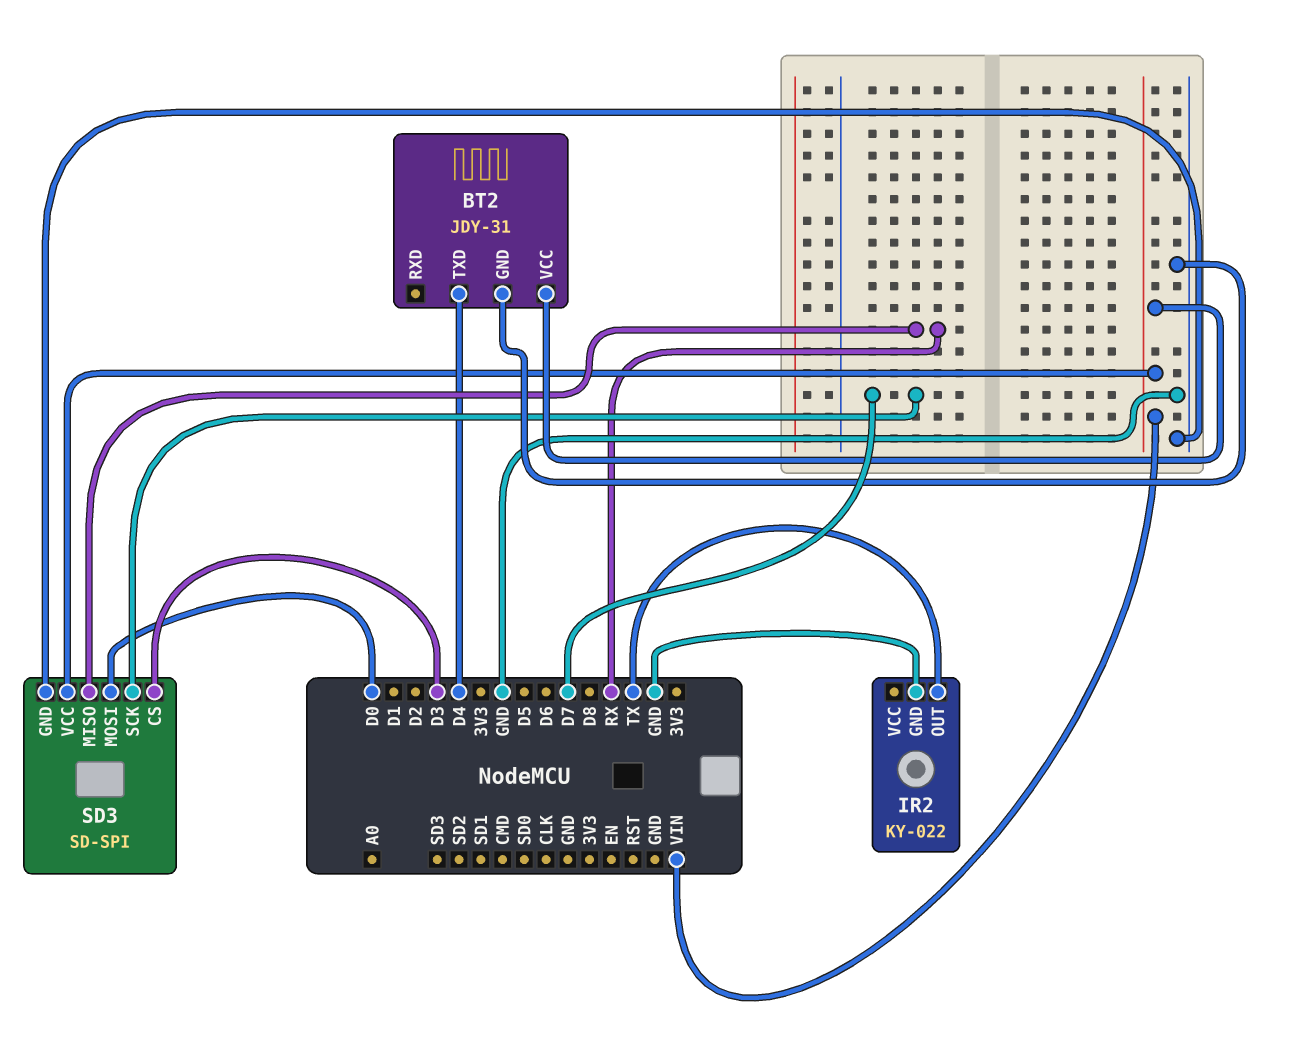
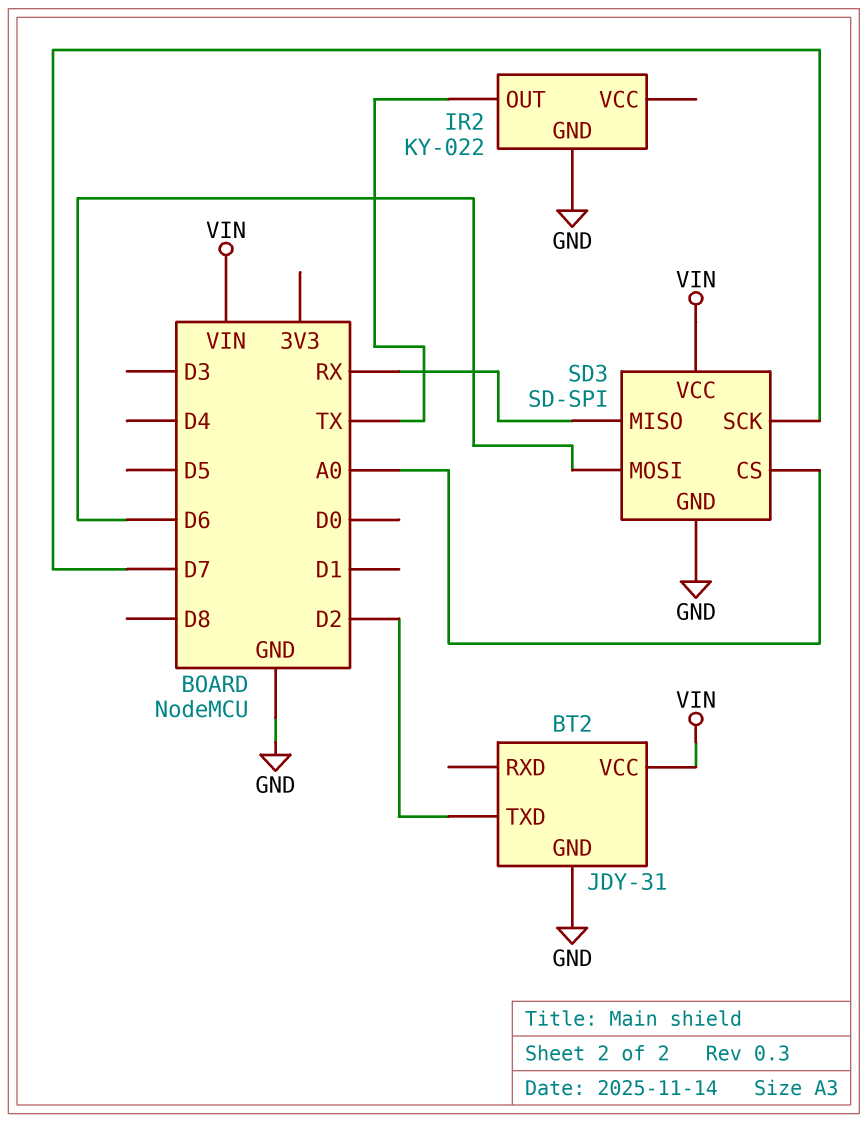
BT2 pin TXD: D4 -> D2
SD3 pin CS: D3 -> A0
SD3 pin MOSI: D0 -> D6

